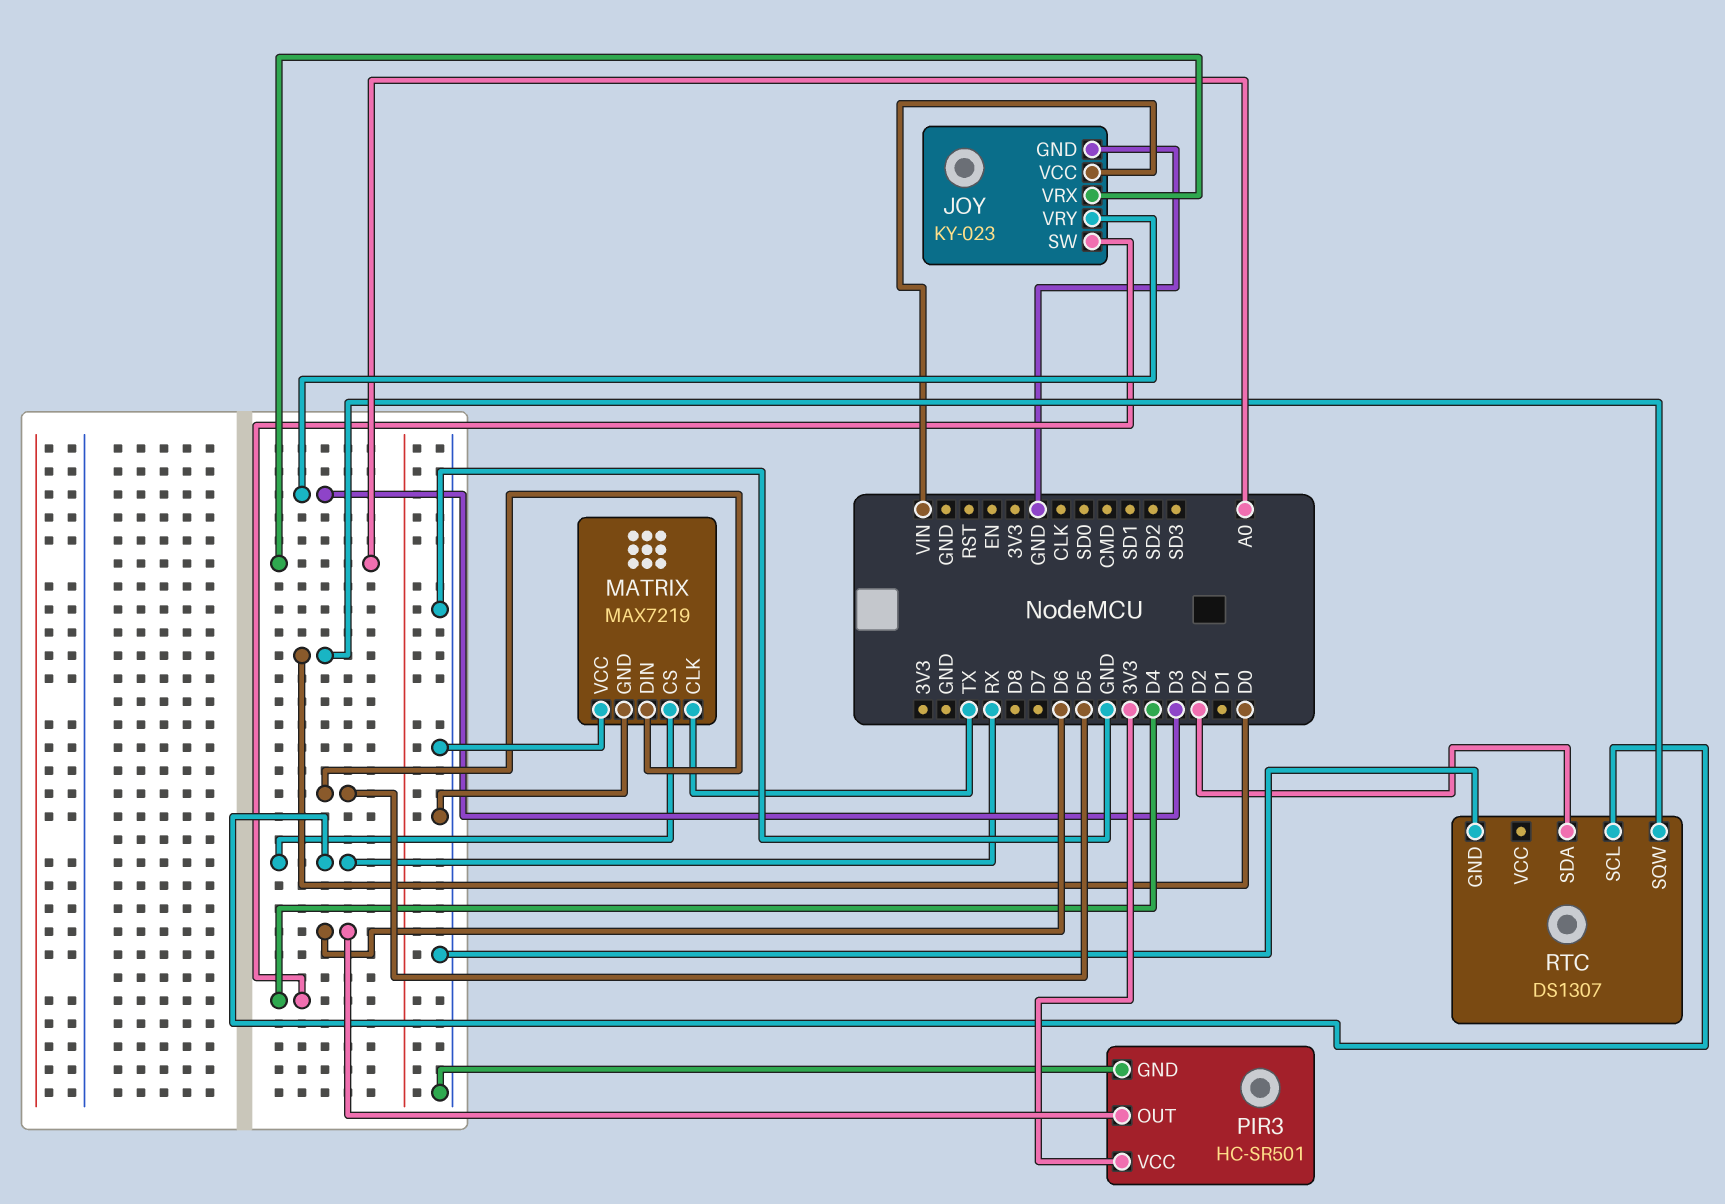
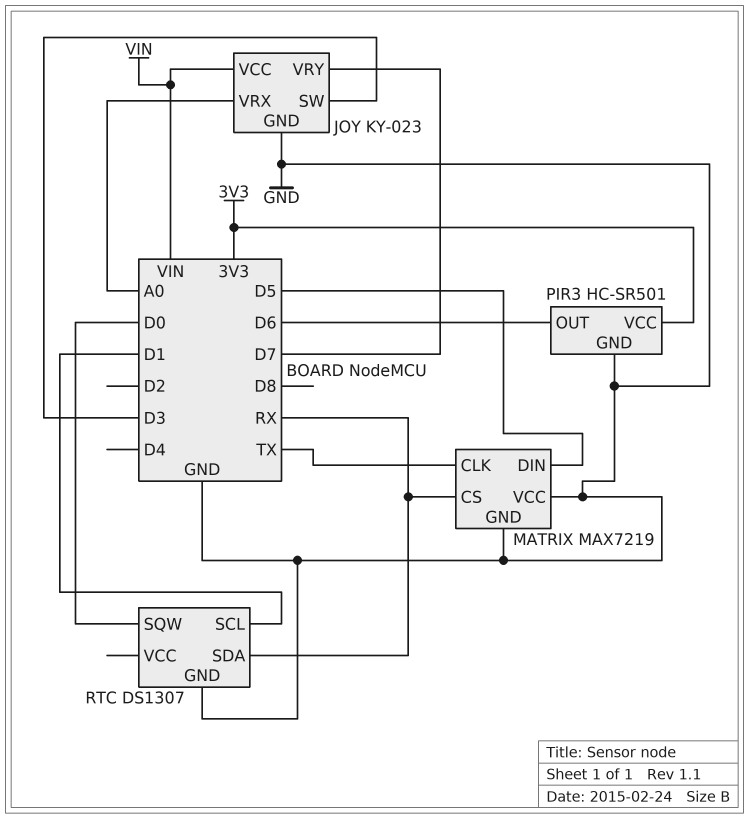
JOY pin SW: D4 -> D3
JOY pin VRY: D3 -> D7
RTC pin SCL: RX -> D1
RTC pin SDA: D2 -> RX

